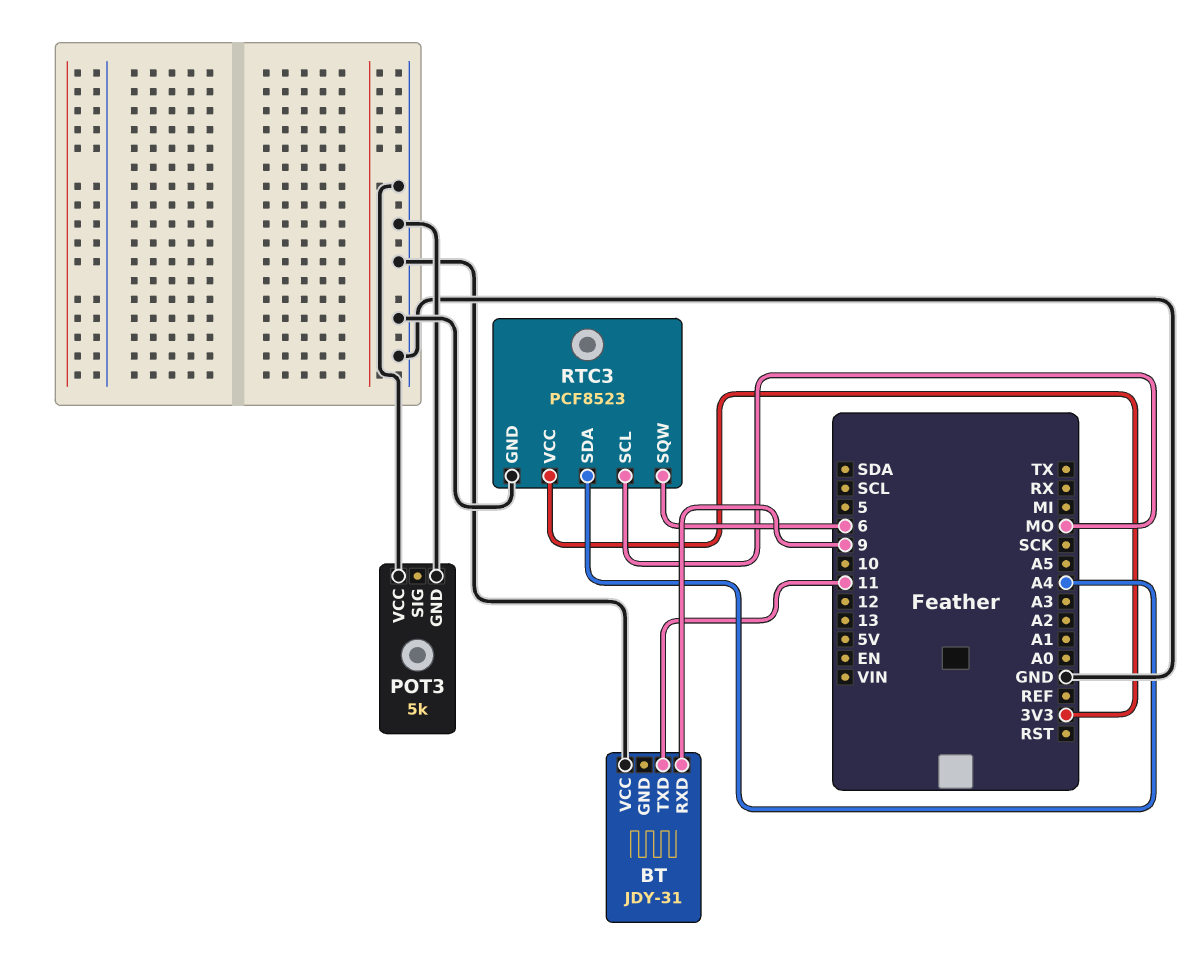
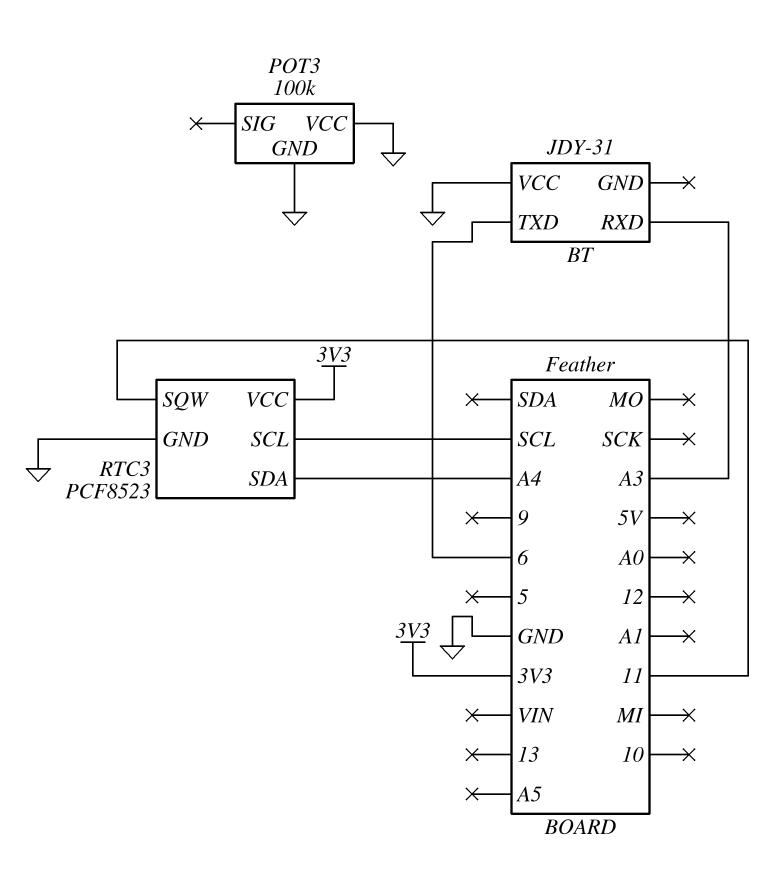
BT pin RXD: 9 -> A3
BT pin TXD: 11 -> 6
POT3: 5k -> 100k
RTC3 pin SCL: MO -> SCL
RTC3 pin SQW: 6 -> 11

